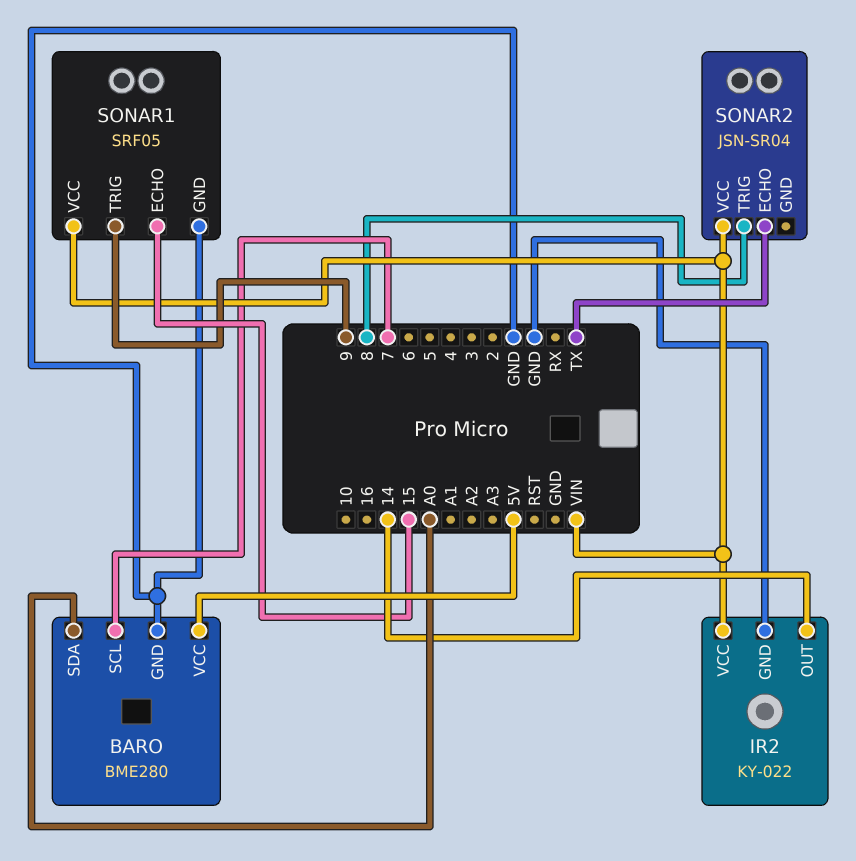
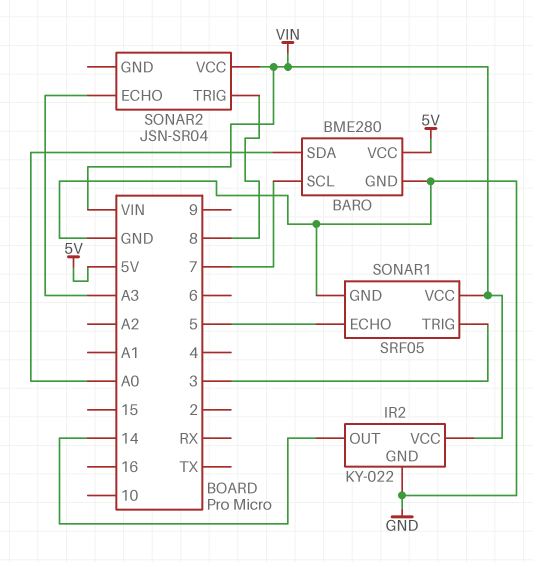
SONAR1 pin ECHO: 15 -> 5
SONAR1 pin TRIG: 9 -> 3
SONAR2 pin ECHO: TX -> A3

